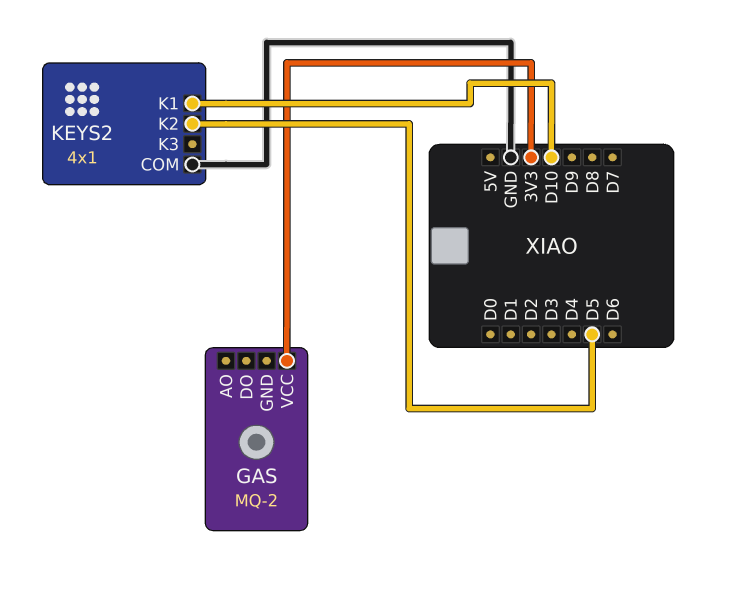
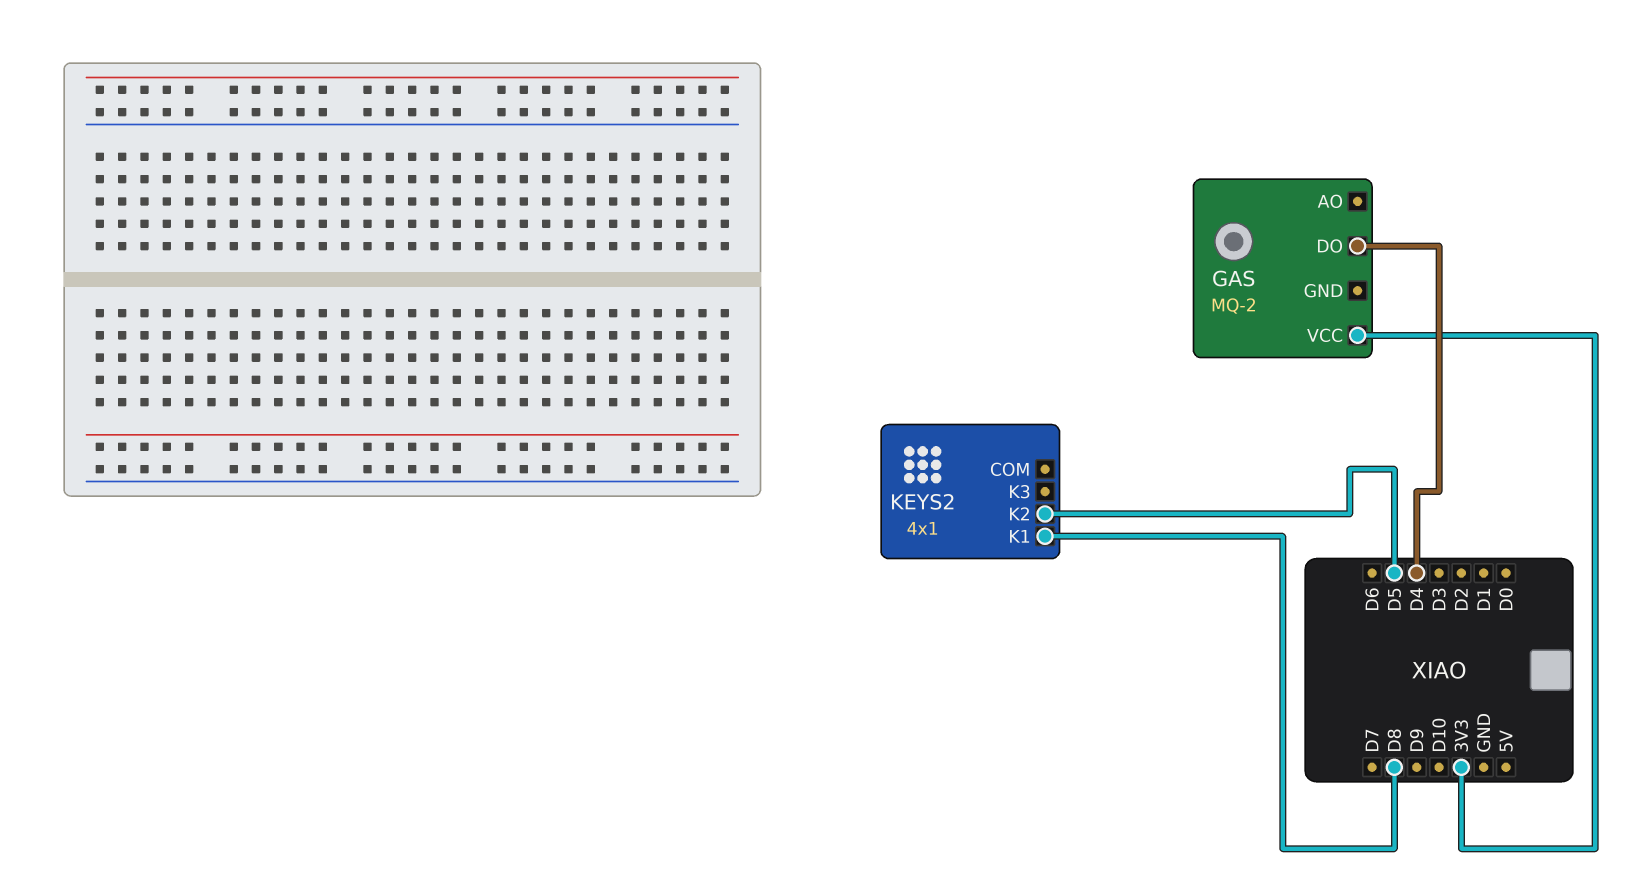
GAS pin DO: none -> D4
KEYS2 pin COM: GND -> none
KEYS2 pin K1: D10 -> D8

